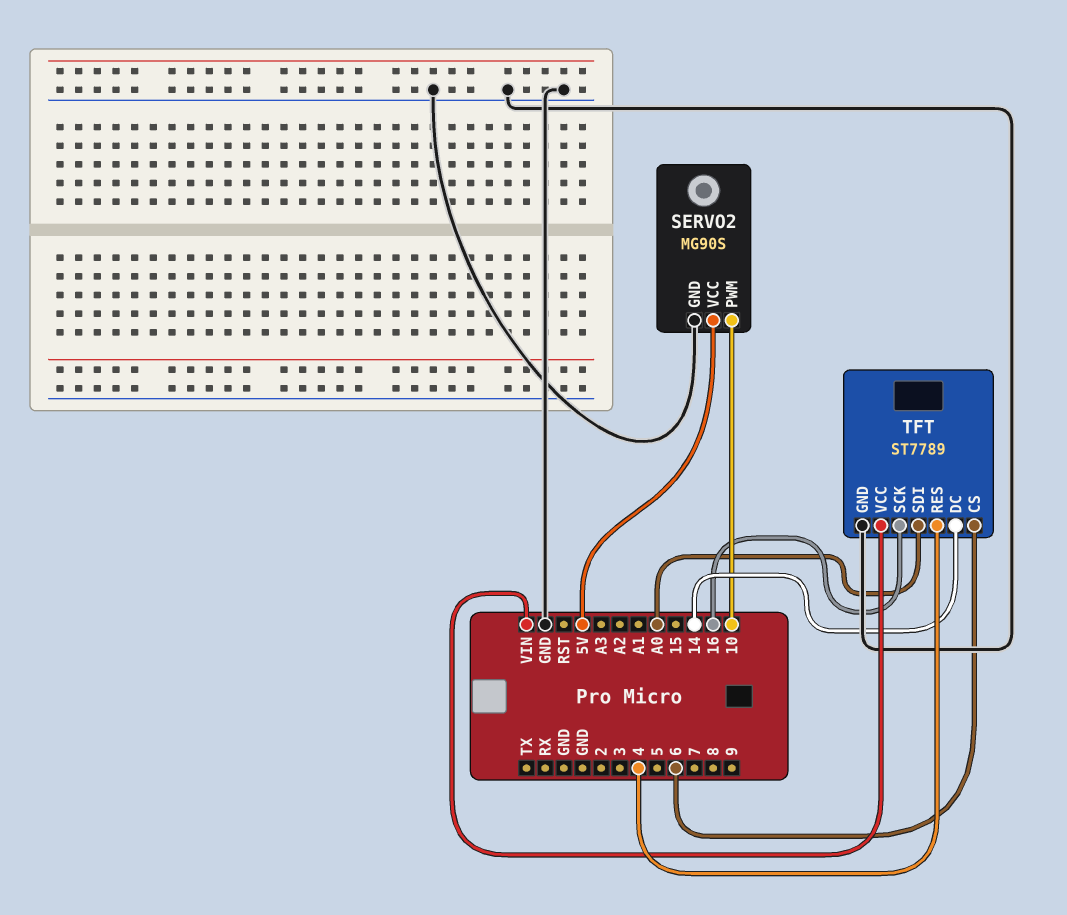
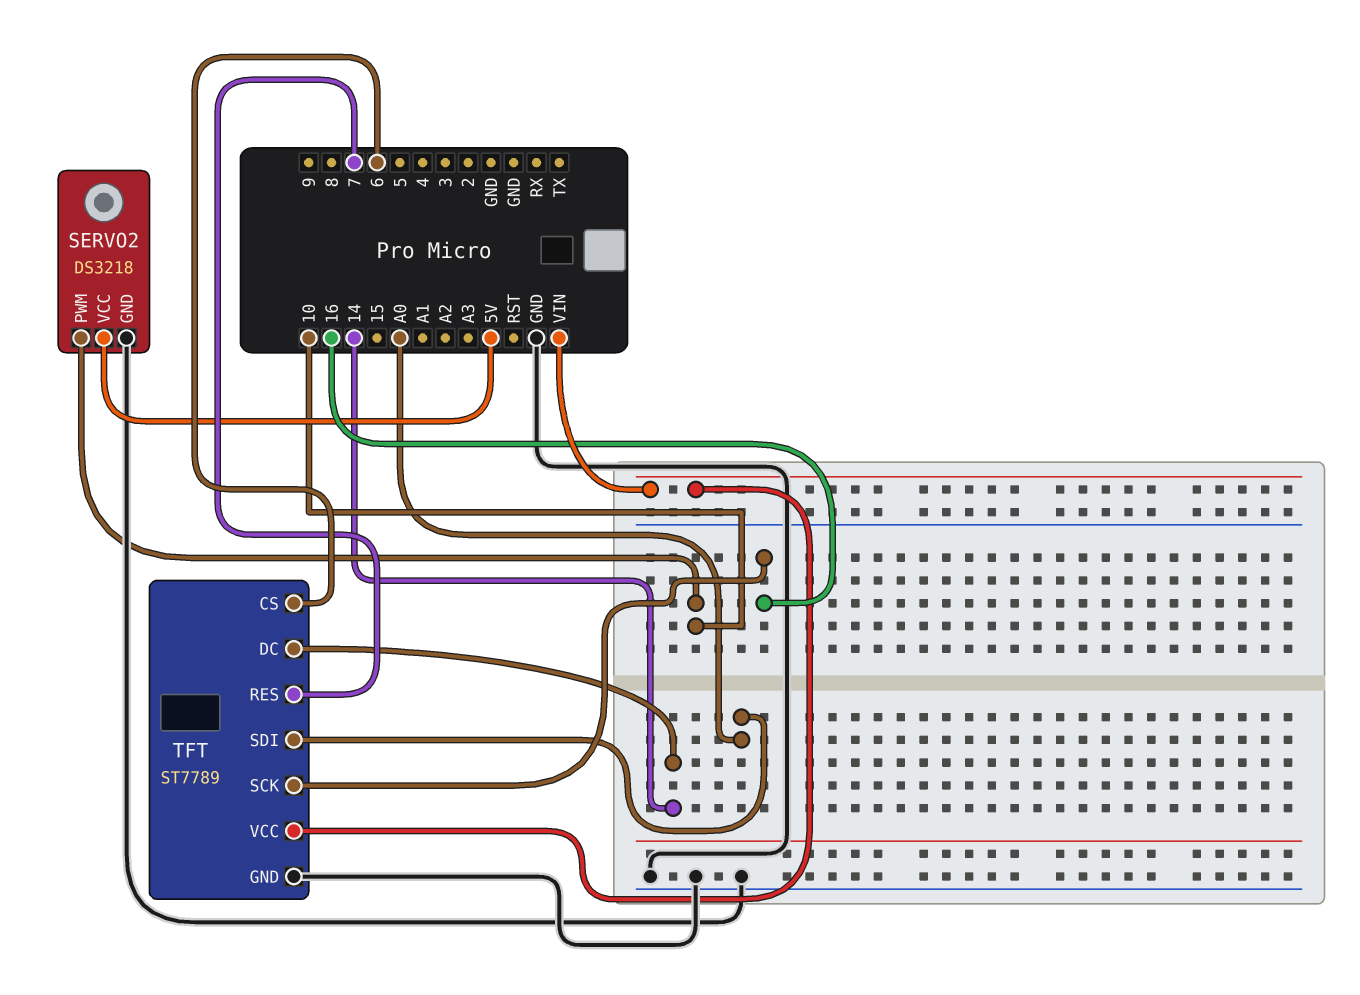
SERVO2: MG90S -> DS3218
TFT pin RES: 4 -> 7

